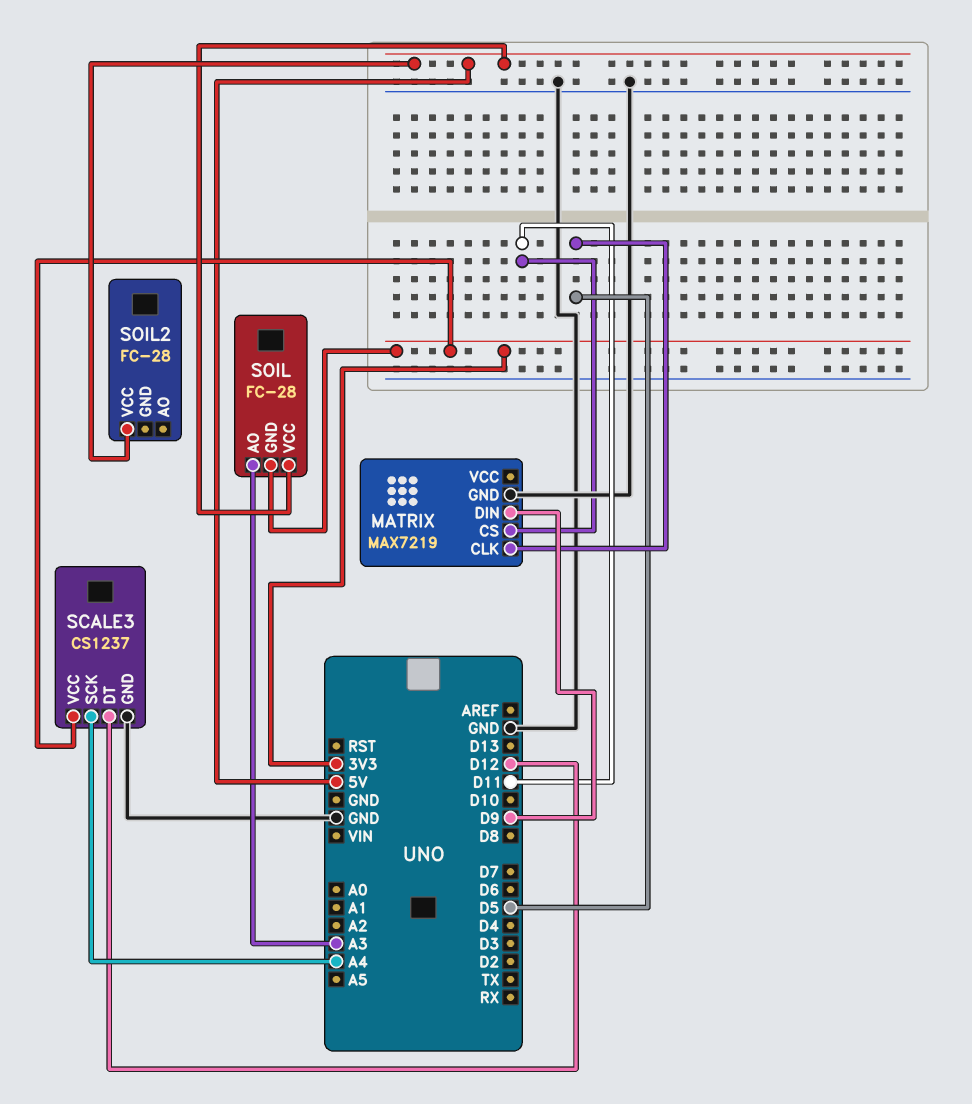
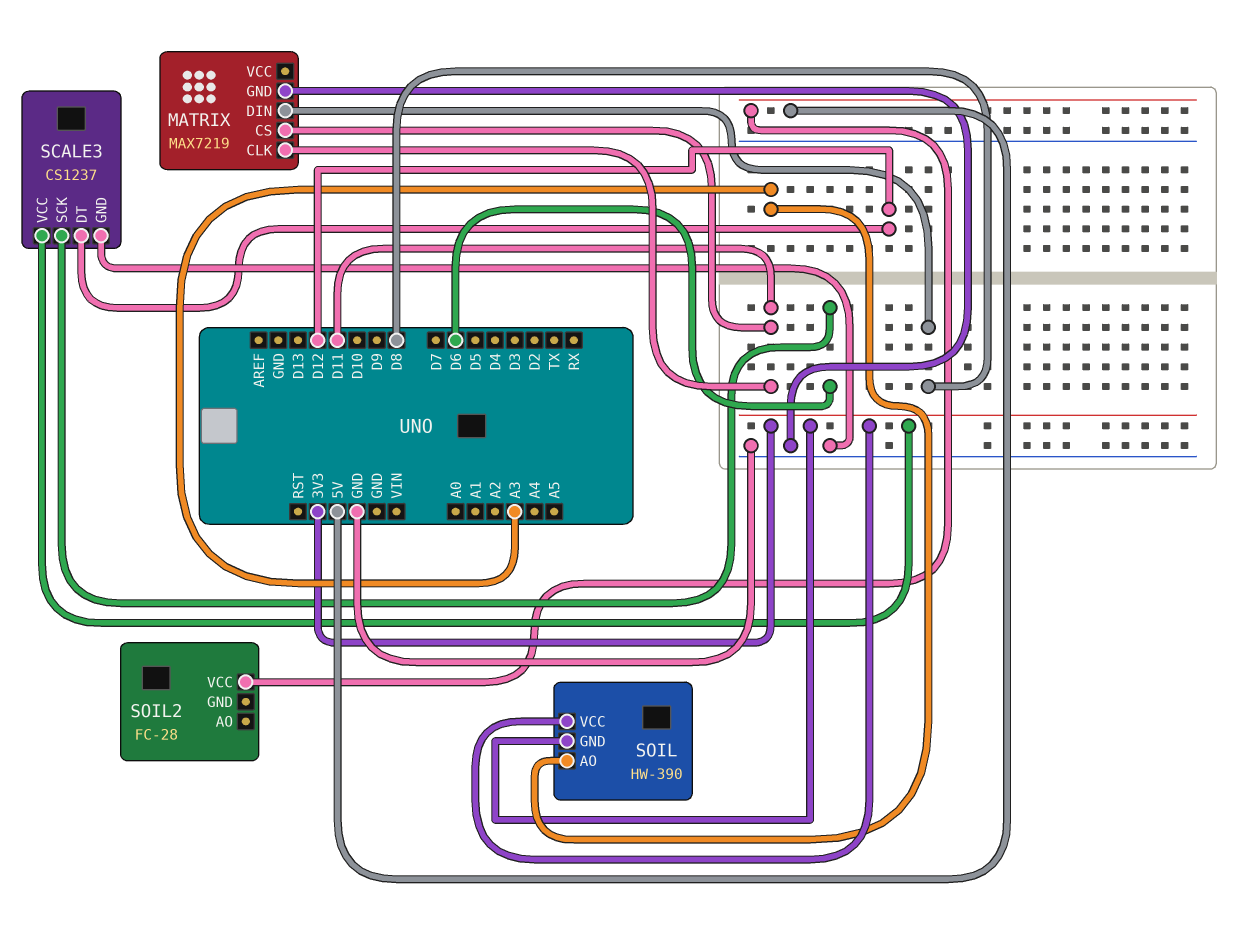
MATRIX pin CLK: D5 -> D11
MATRIX pin DIN: D9 -> D8
SCALE3 pin SCK: A4 -> D6
SOIL: FC-28 -> HW-390
SOIL pin VCC: 5V -> 3V3

